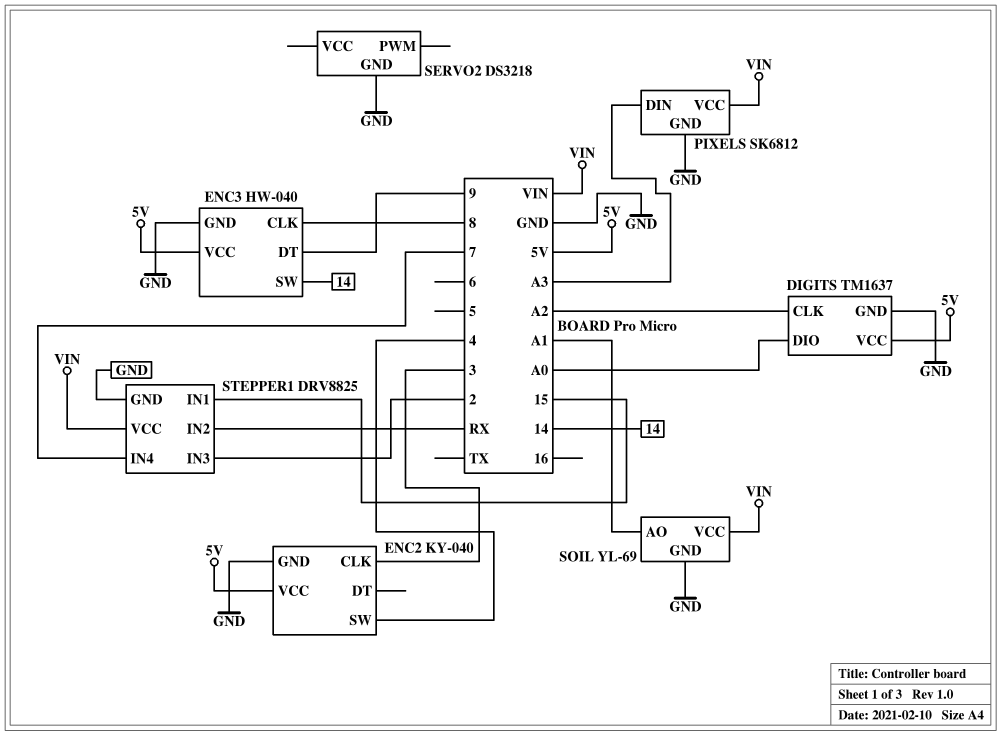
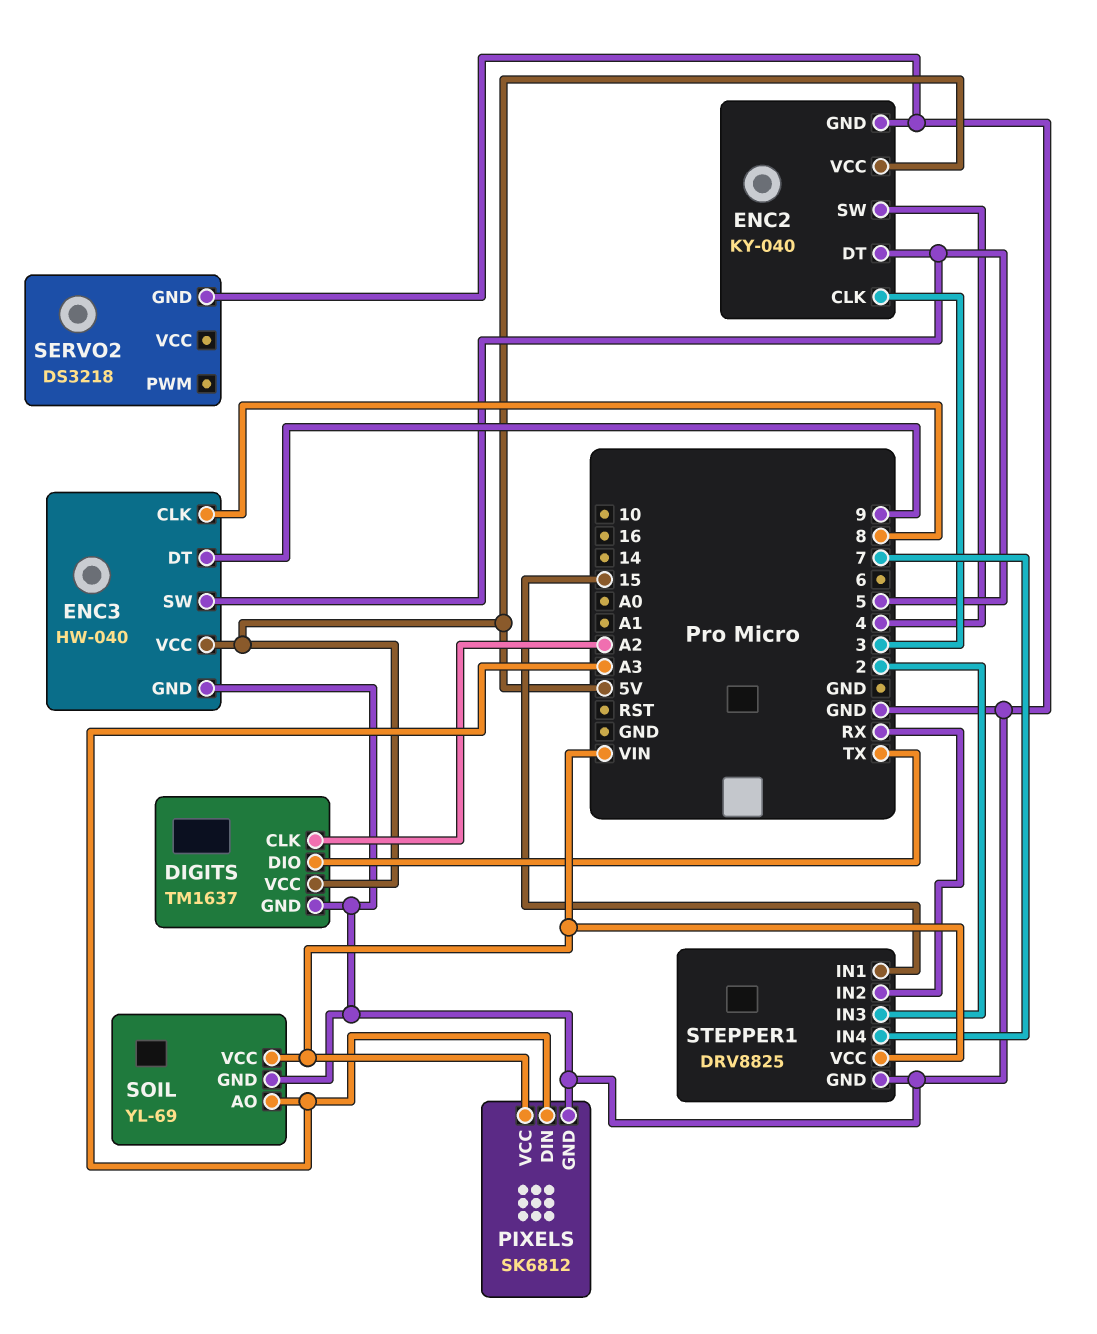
DIGITS pin DIO: A0 -> TX
ENC2 pin DT: none -> 5
ENC3 pin SW: 14 -> 5
SOIL pin AO: A1 -> A3

